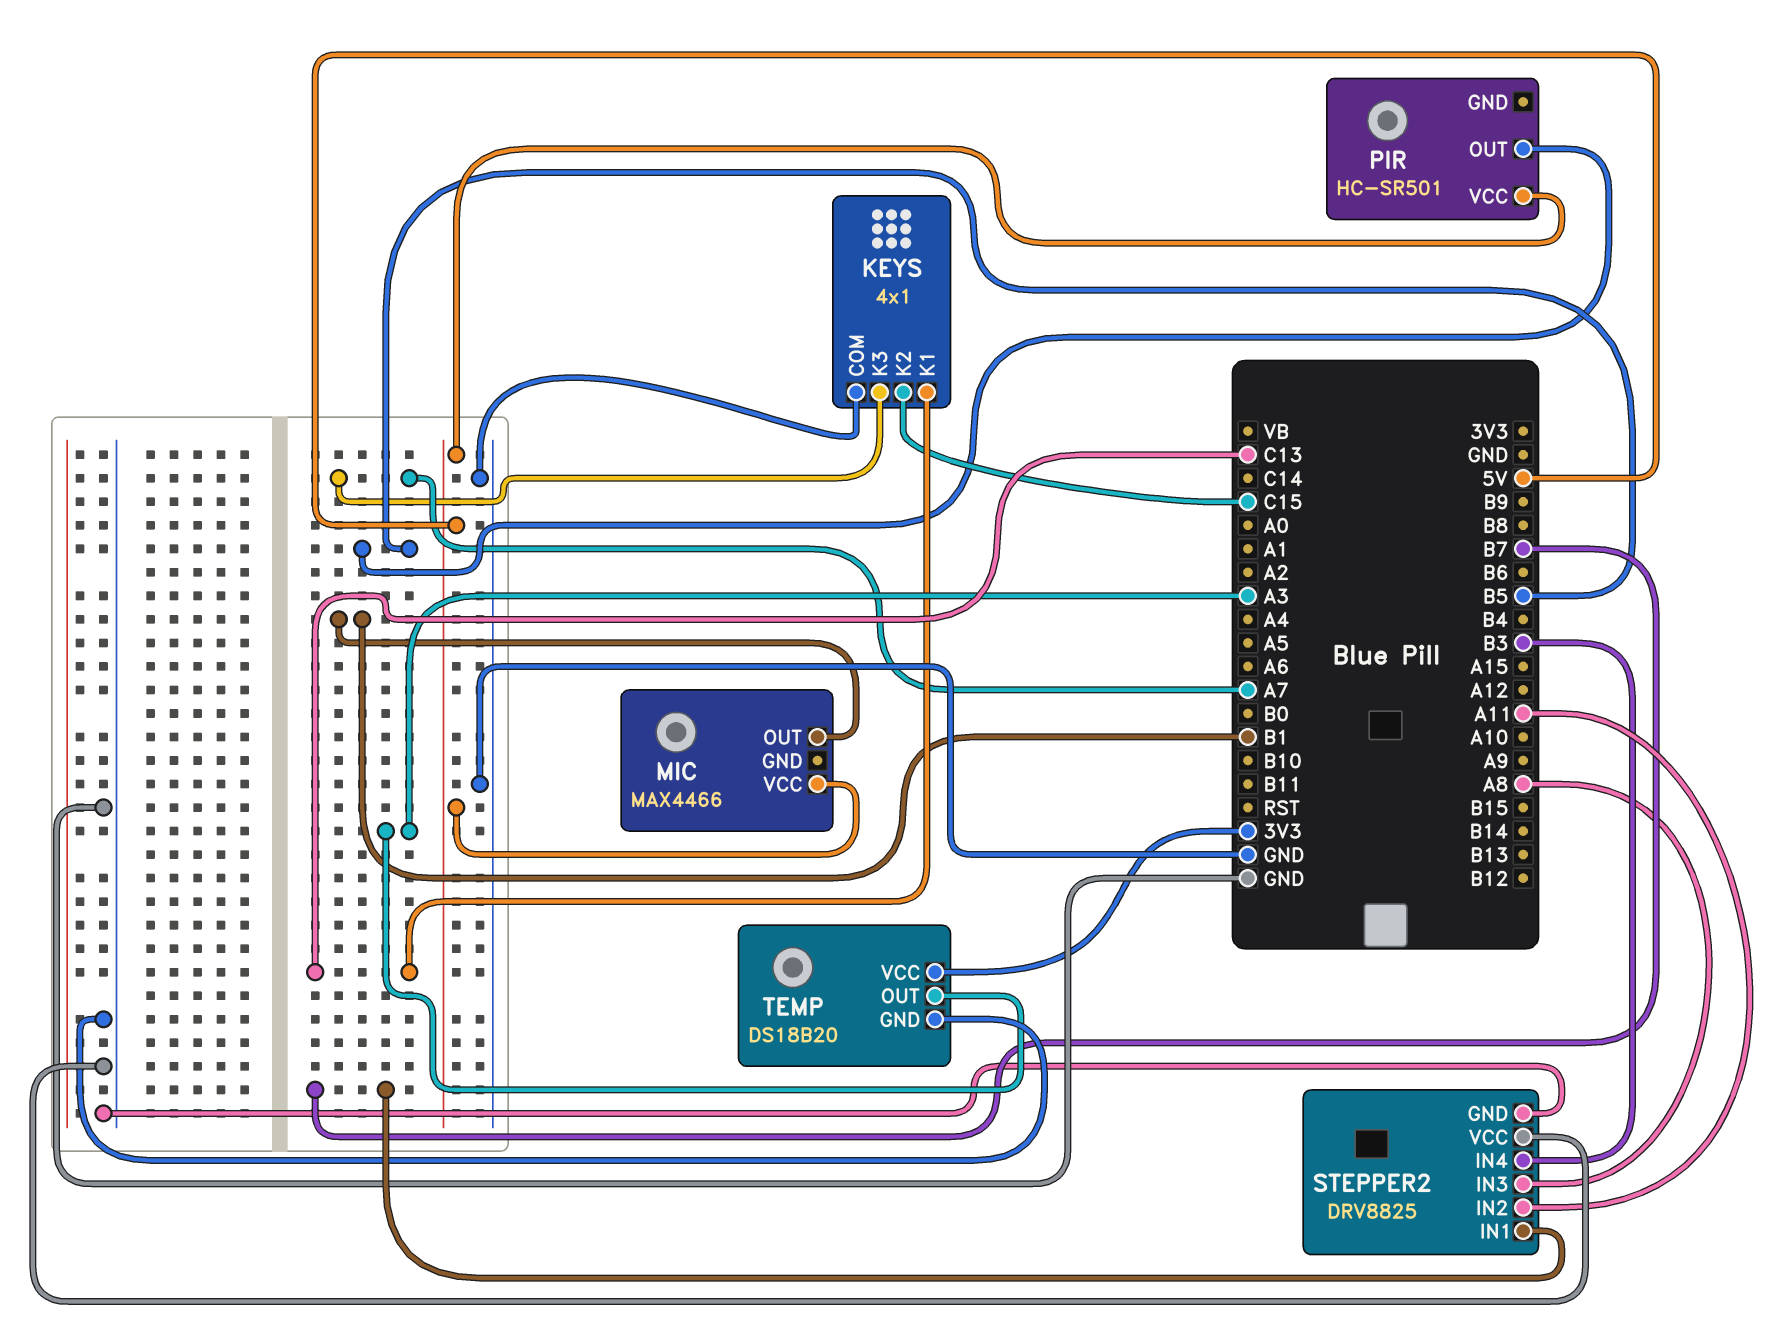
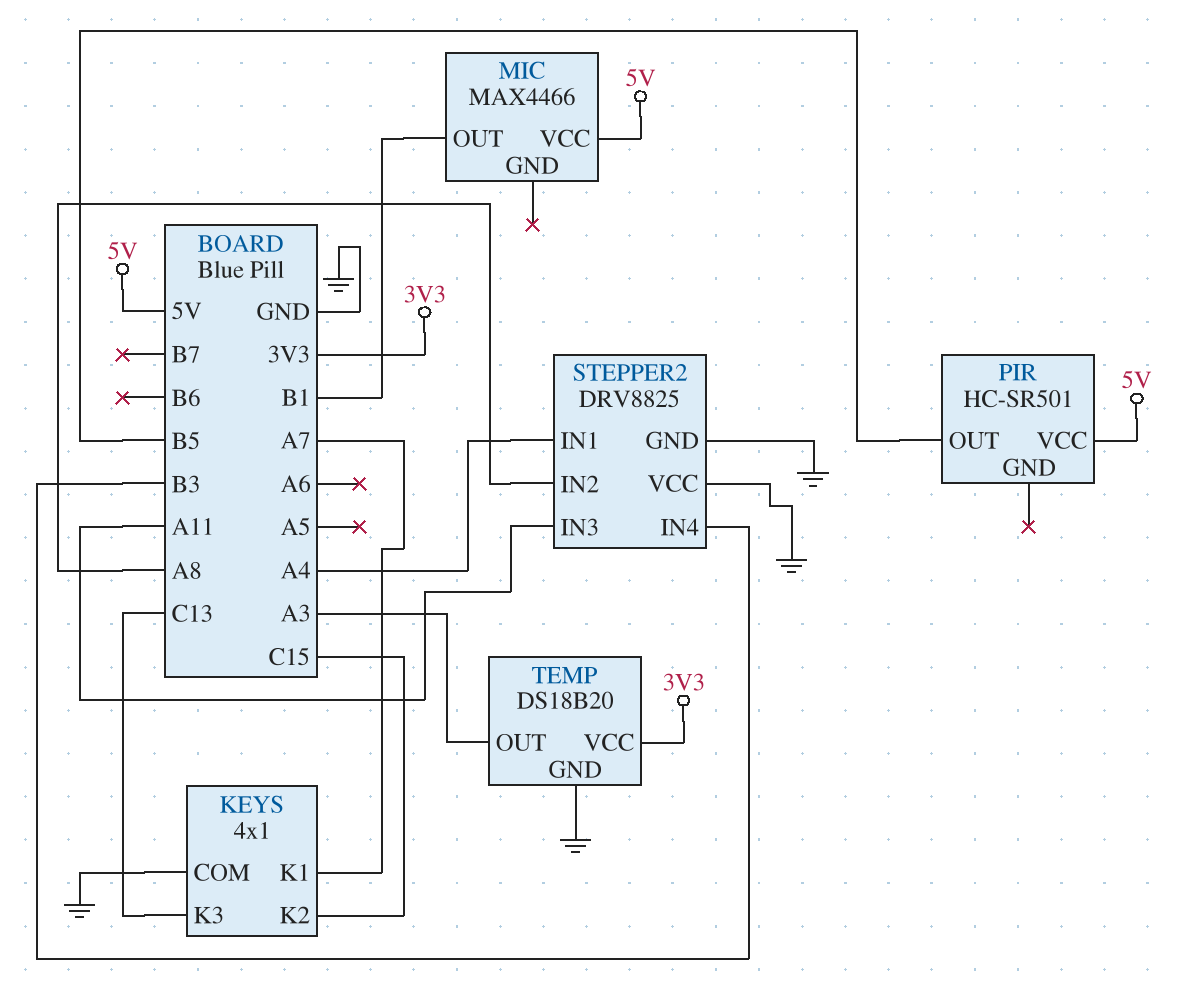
KEYS pin K1: C13 -> A7
KEYS pin K3: A7 -> C13
STEPPER2 pin IN1: B7 -> A4
STEPPER2 pin IN2: A11 -> A8
STEPPER2 pin IN3: A8 -> A11

